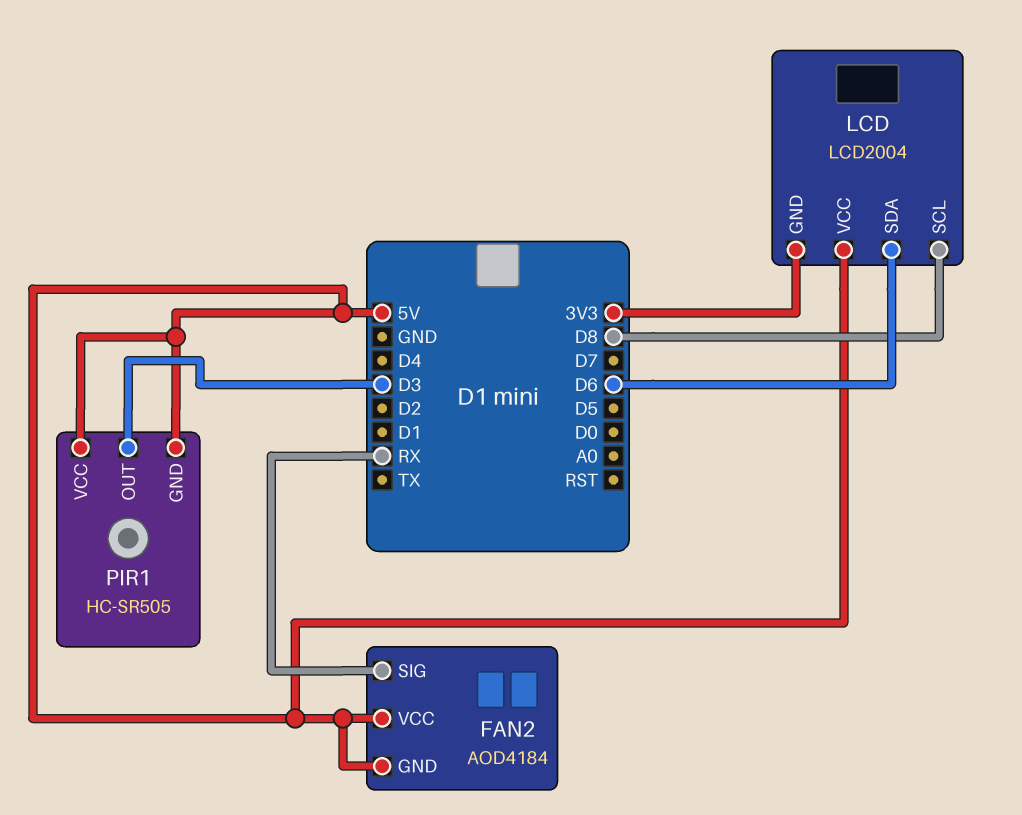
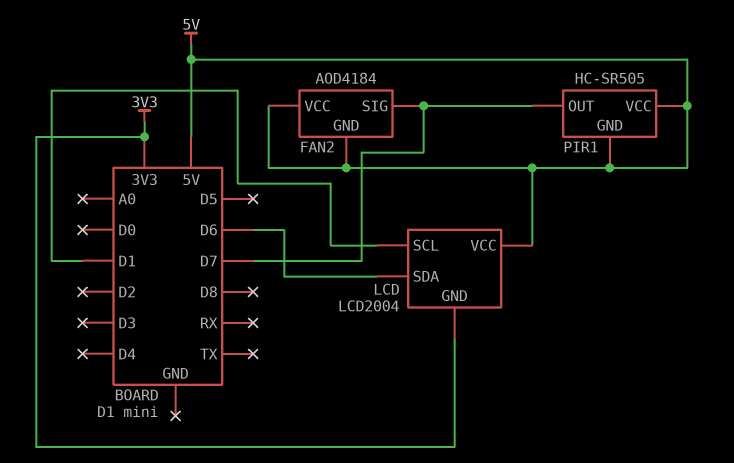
FAN2 pin SIG: RX -> D7
LCD pin SCL: D8 -> D1
PIR1 pin OUT: D3 -> D7

